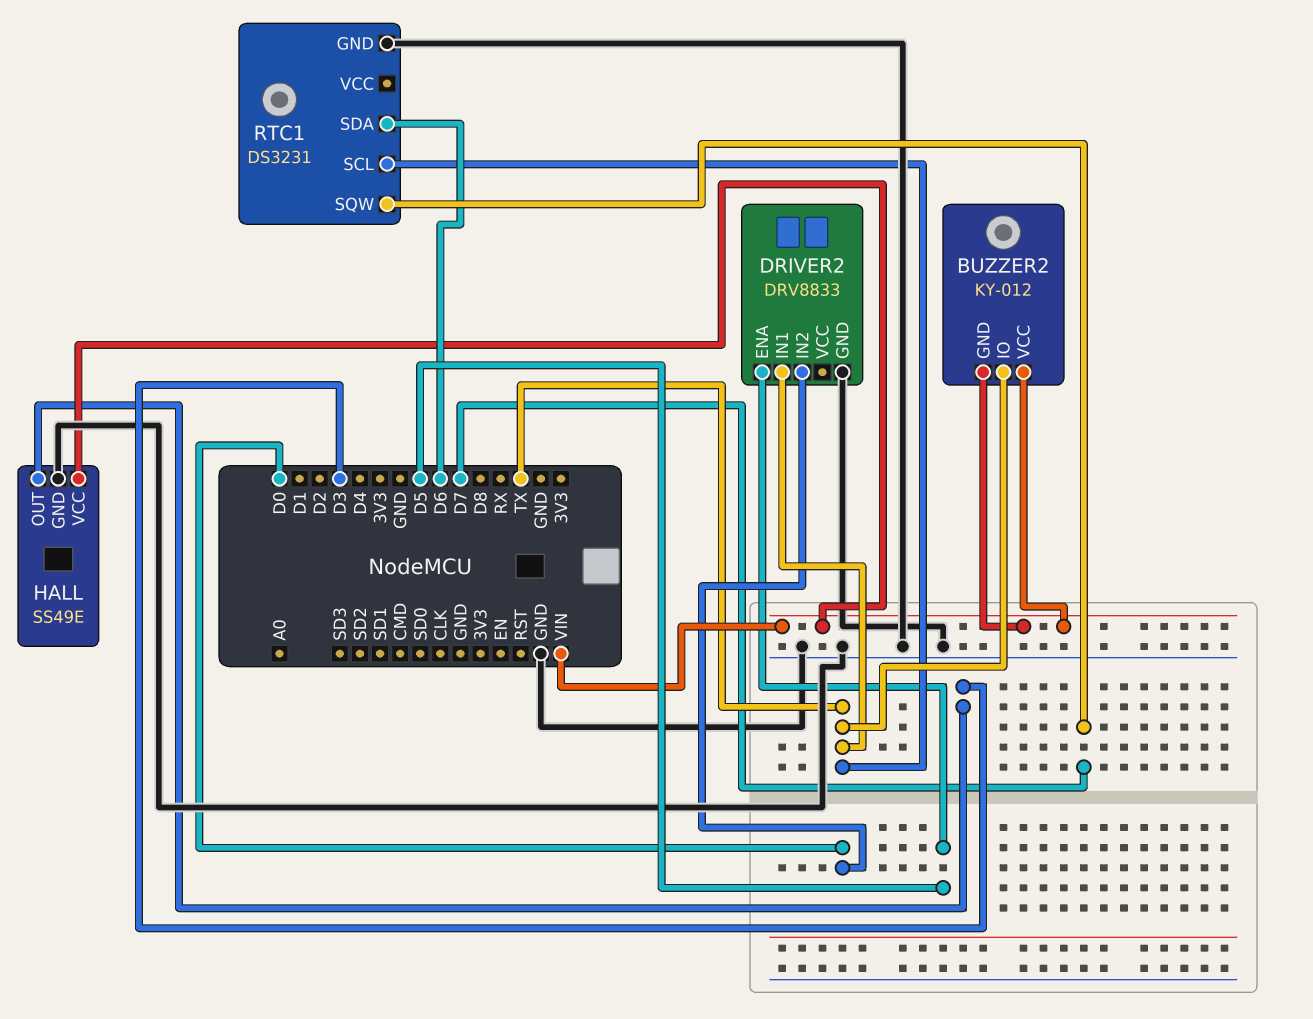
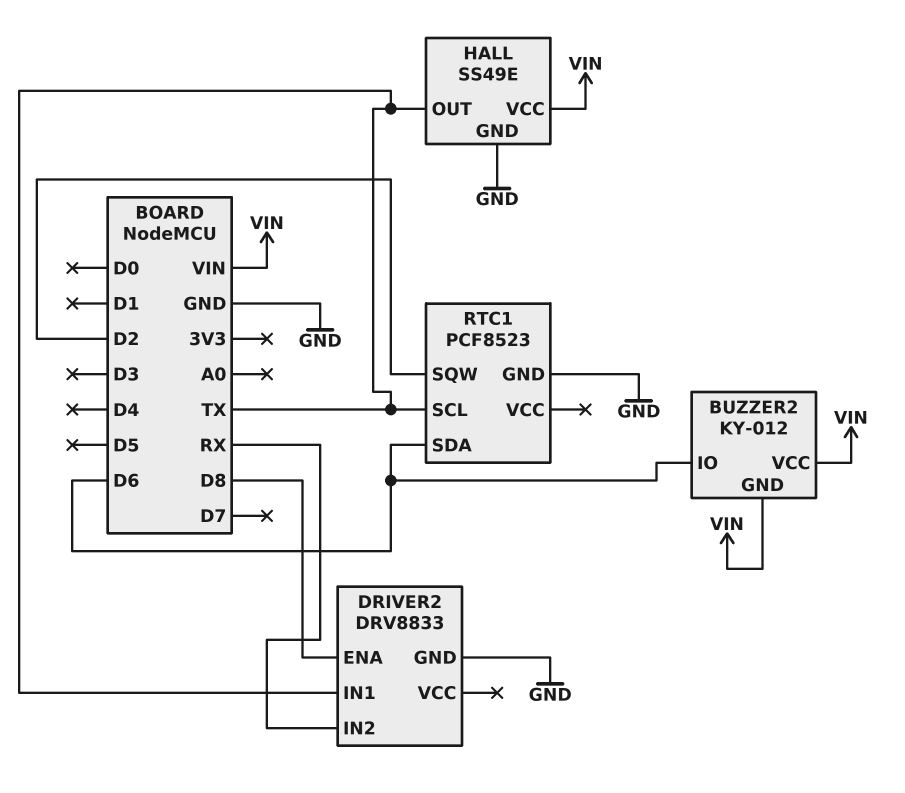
BUZZER2 pin IO: TX -> D6
DRIVER2 pin ENA: D5 -> D8
DRIVER2 pin IN2: D0 -> RX
HALL pin OUT: D3 -> TX
RTC1: DS3231 -> PCF8523
RTC1 pin SQW: D7 -> D2

